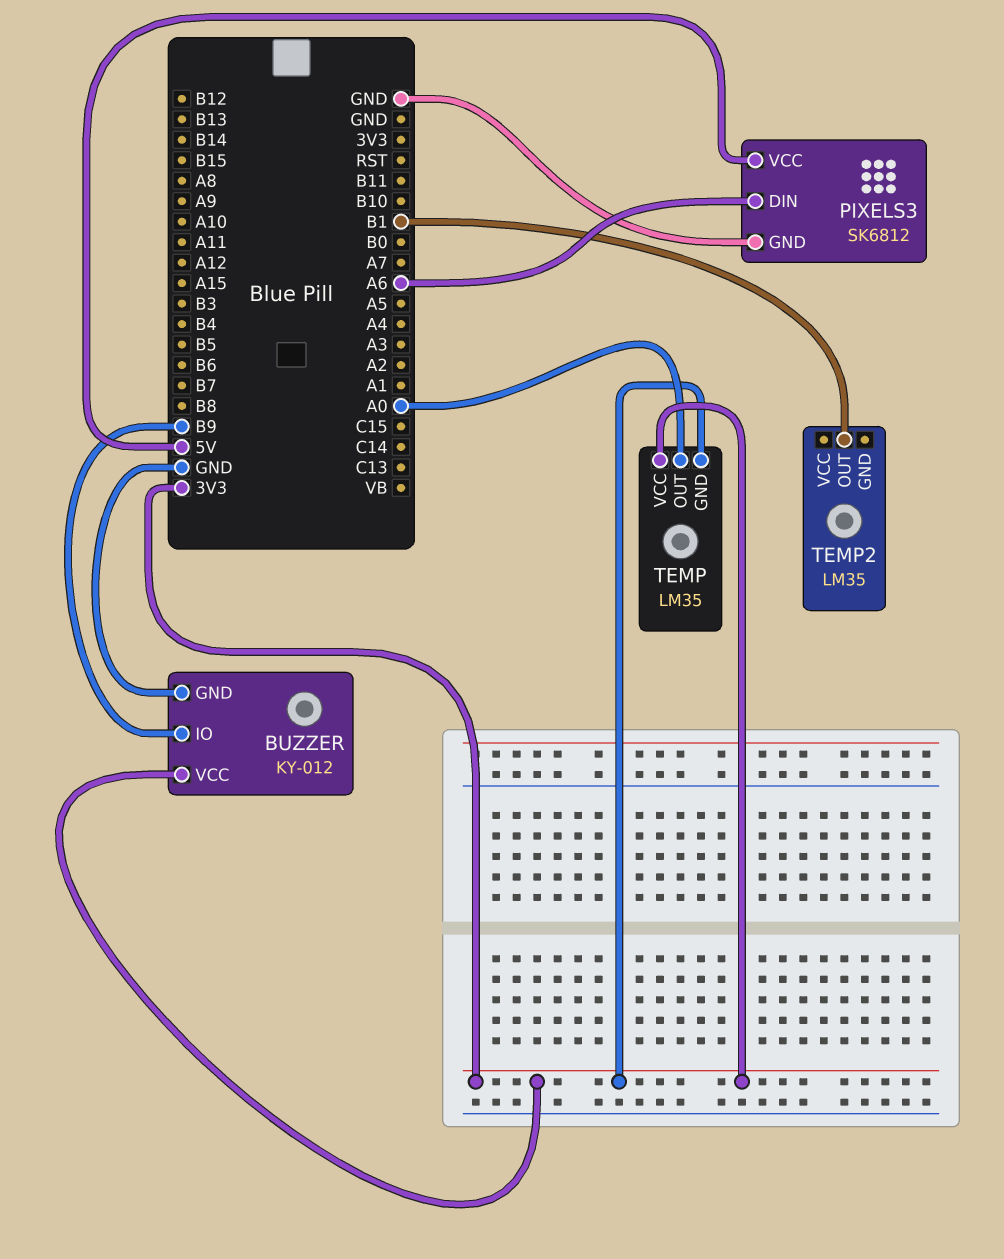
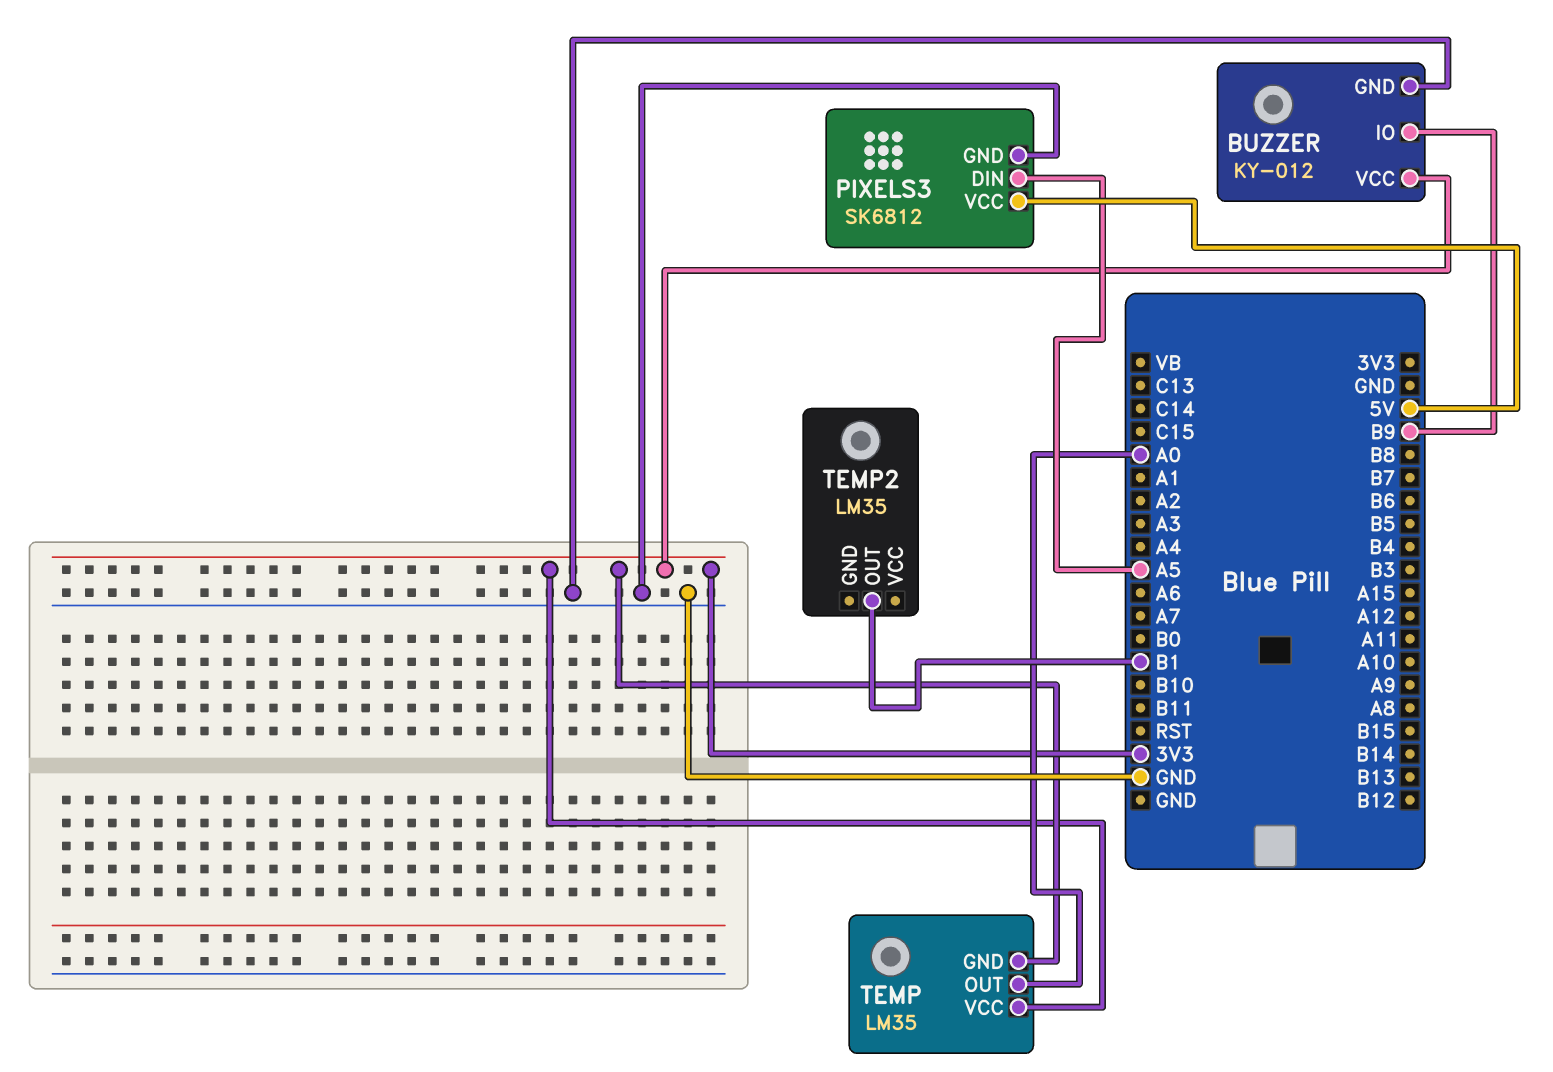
PIXELS3 pin DIN: A6 -> A5

